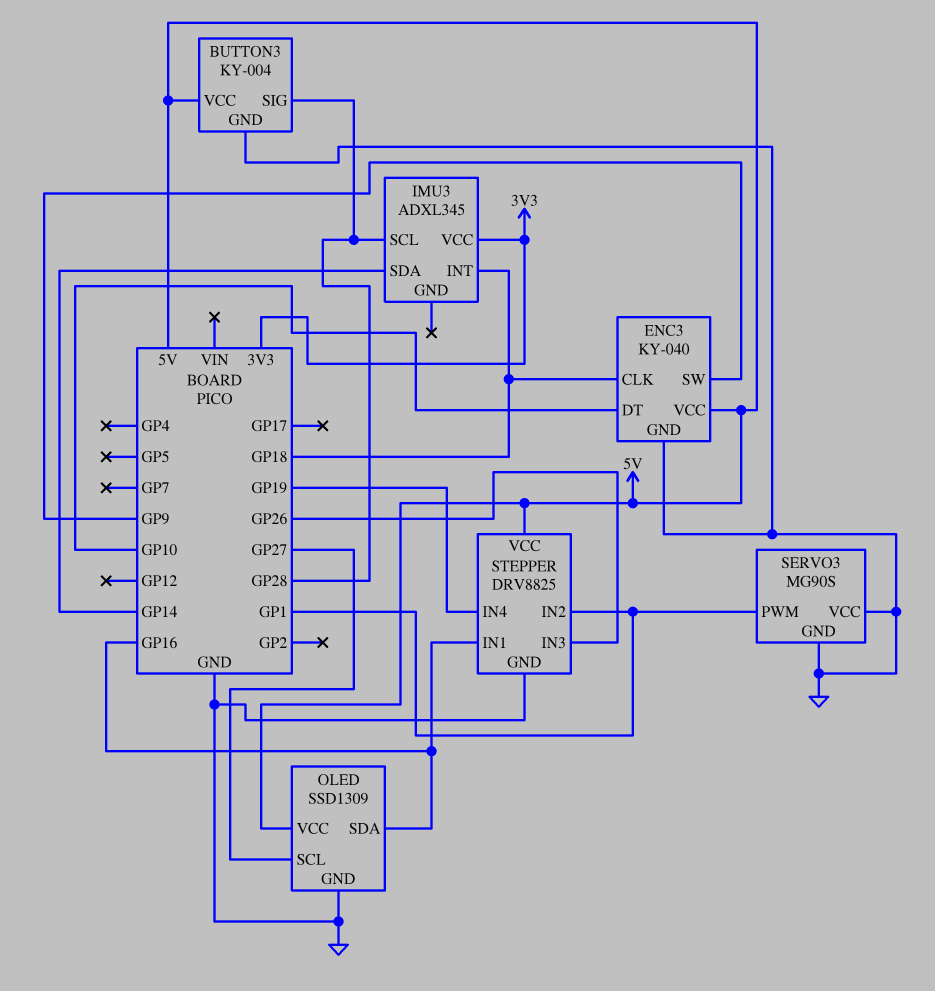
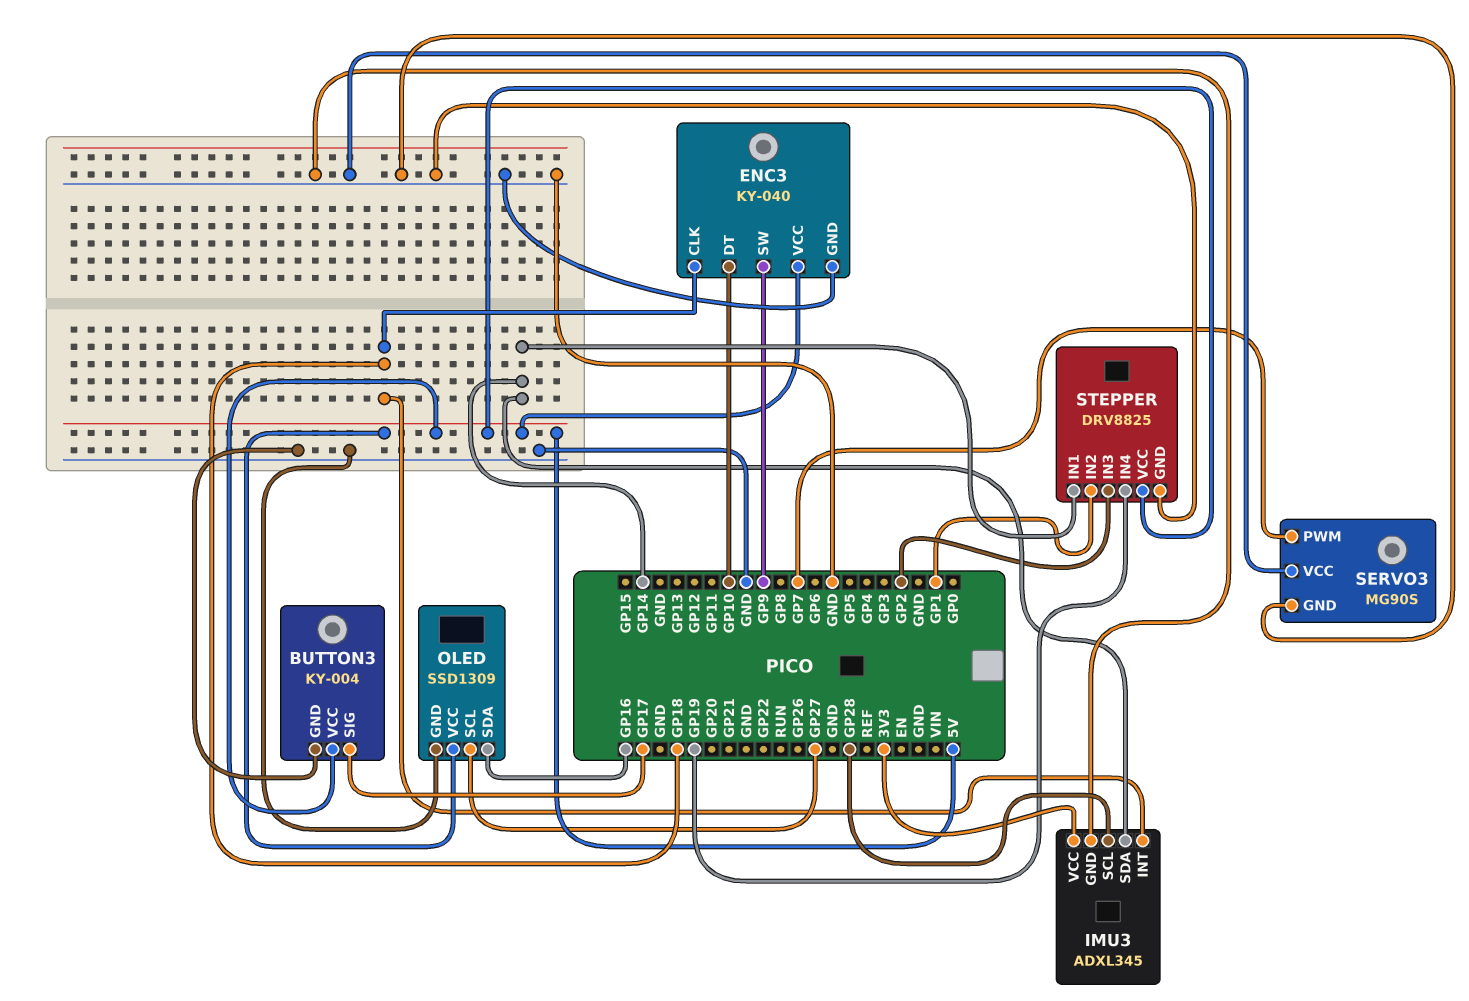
BUTTON3 pin SIG: GP28 -> GP17
IMU3 pin GND: none -> GND
SERVO3 pin PWM: GP1 -> GP7
STEPPER pin IN1: GP16 -> GP14
STEPPER pin IN3: GP26 -> GP2

